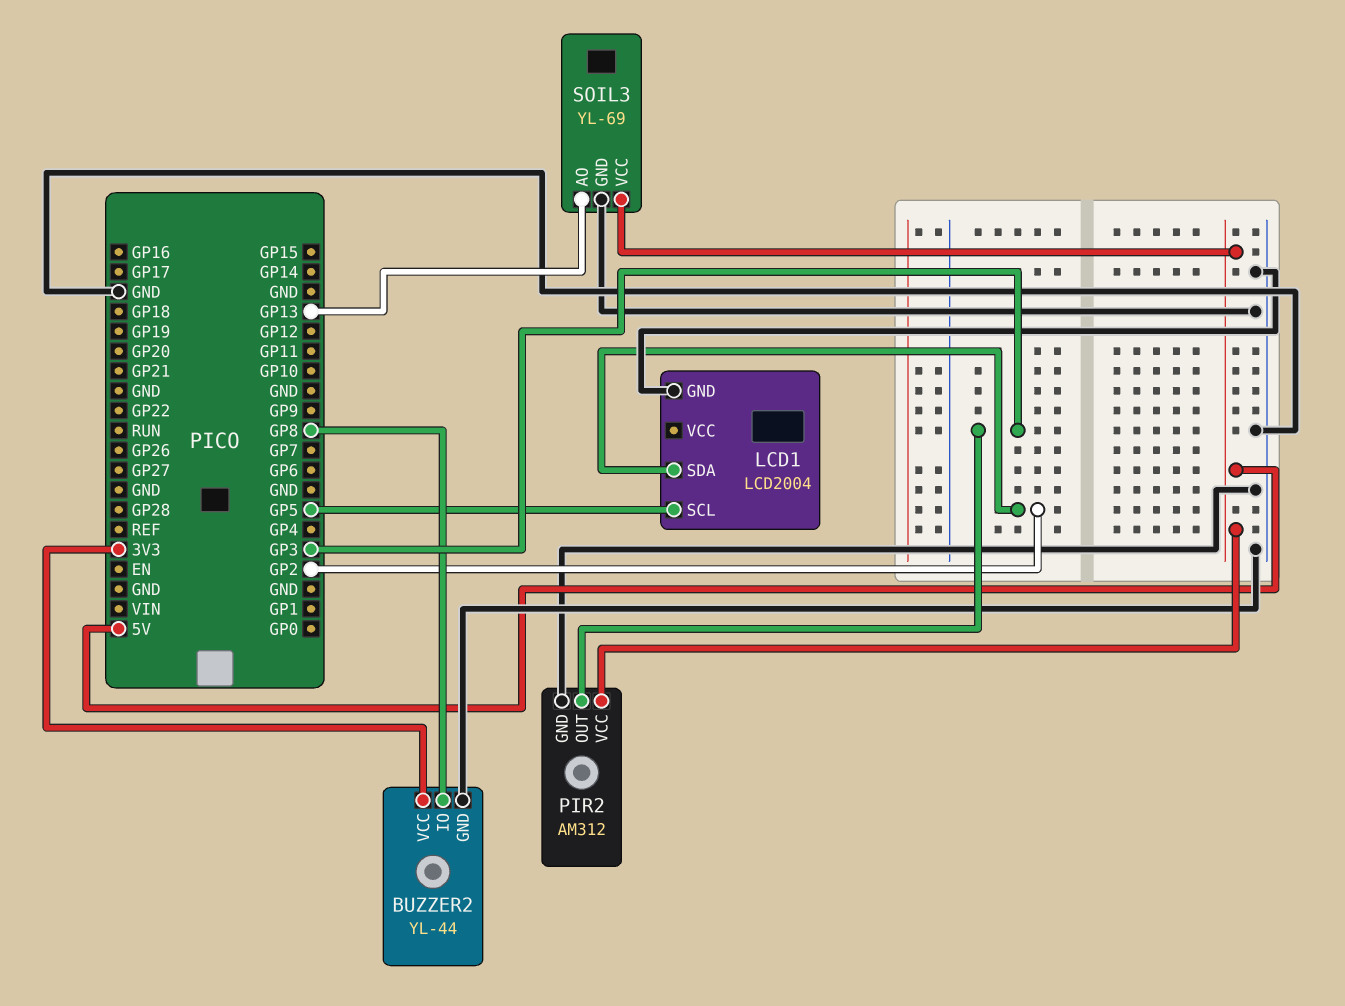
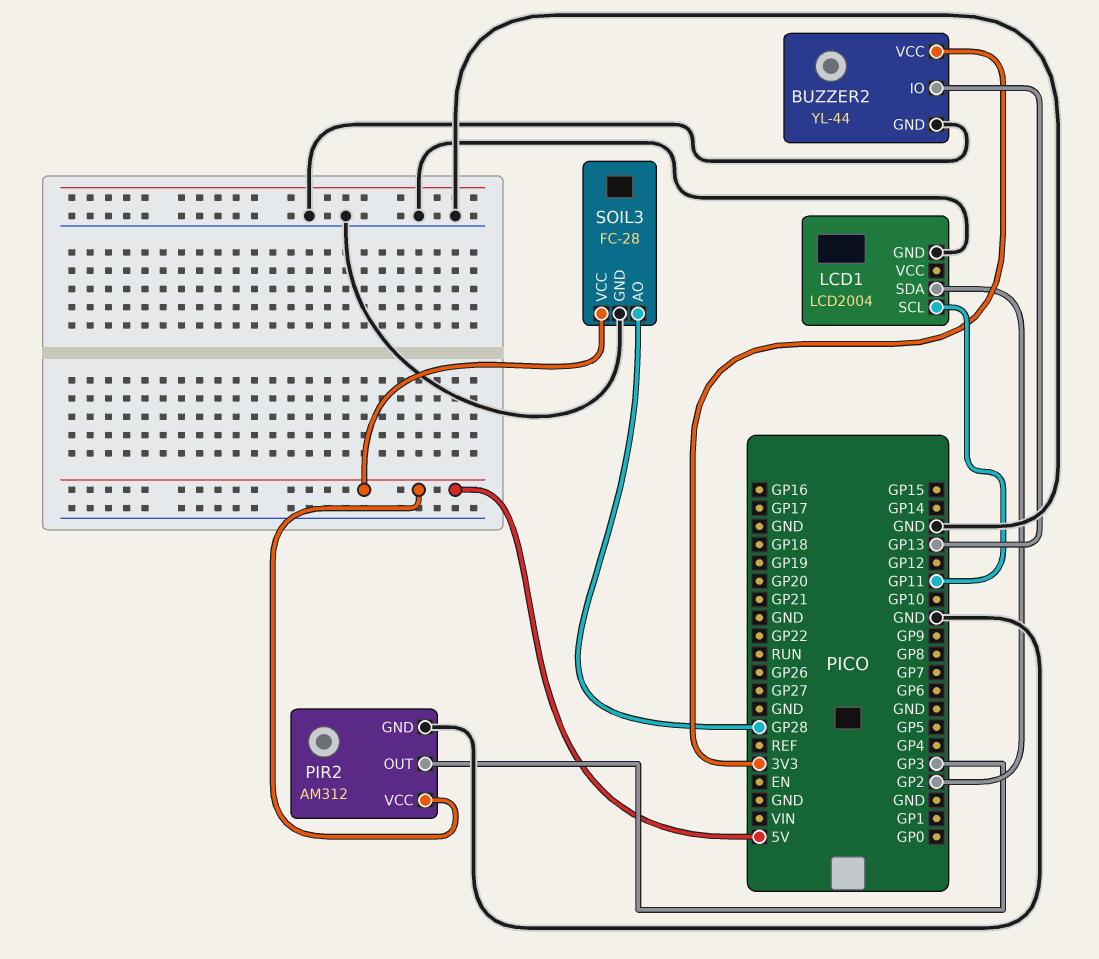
BUZZER2 pin IO: GP8 -> GP13
LCD1 pin SCL: GP5 -> GP11
SOIL3: YL-69 -> FC-28
SOIL3 pin AO: GP13 -> GP28

